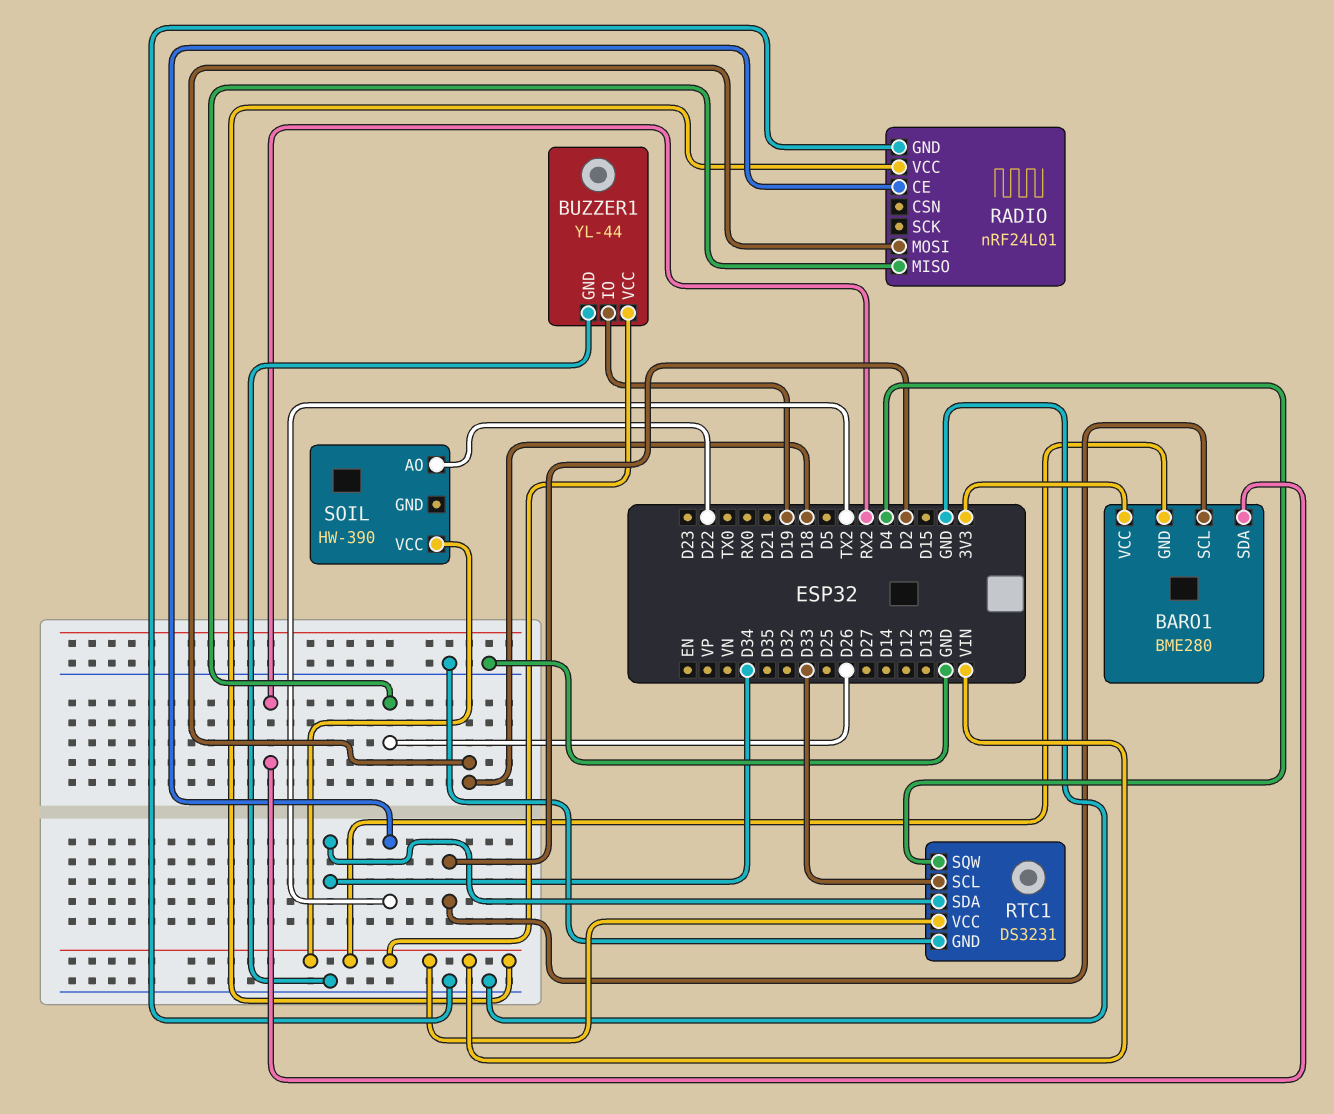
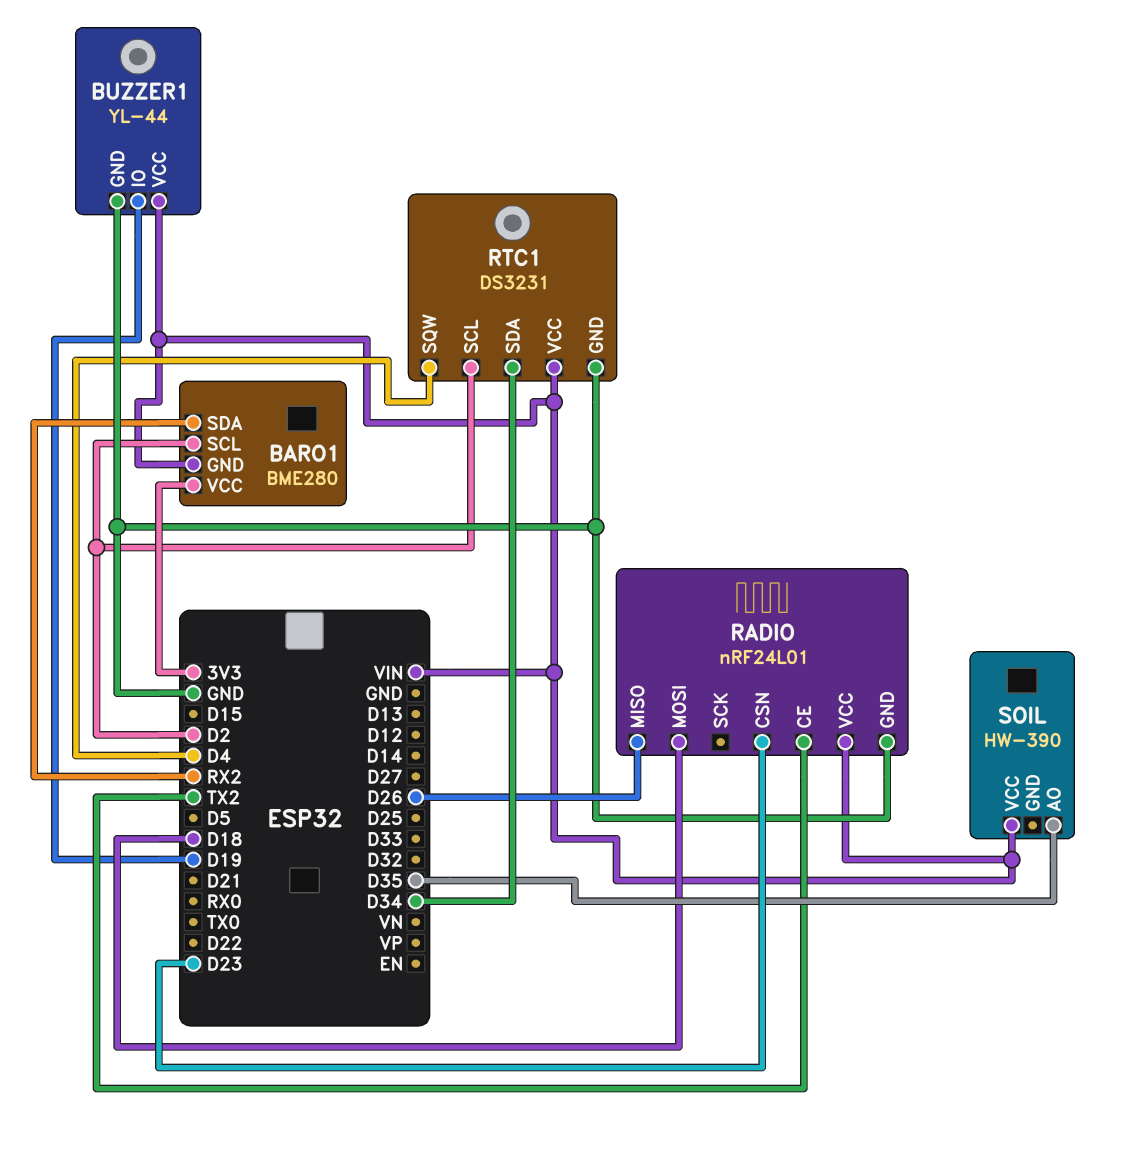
RADIO pin CSN: none -> D23
RTC1 pin SCL: D33 -> D2
SOIL pin AO: D22 -> D35

